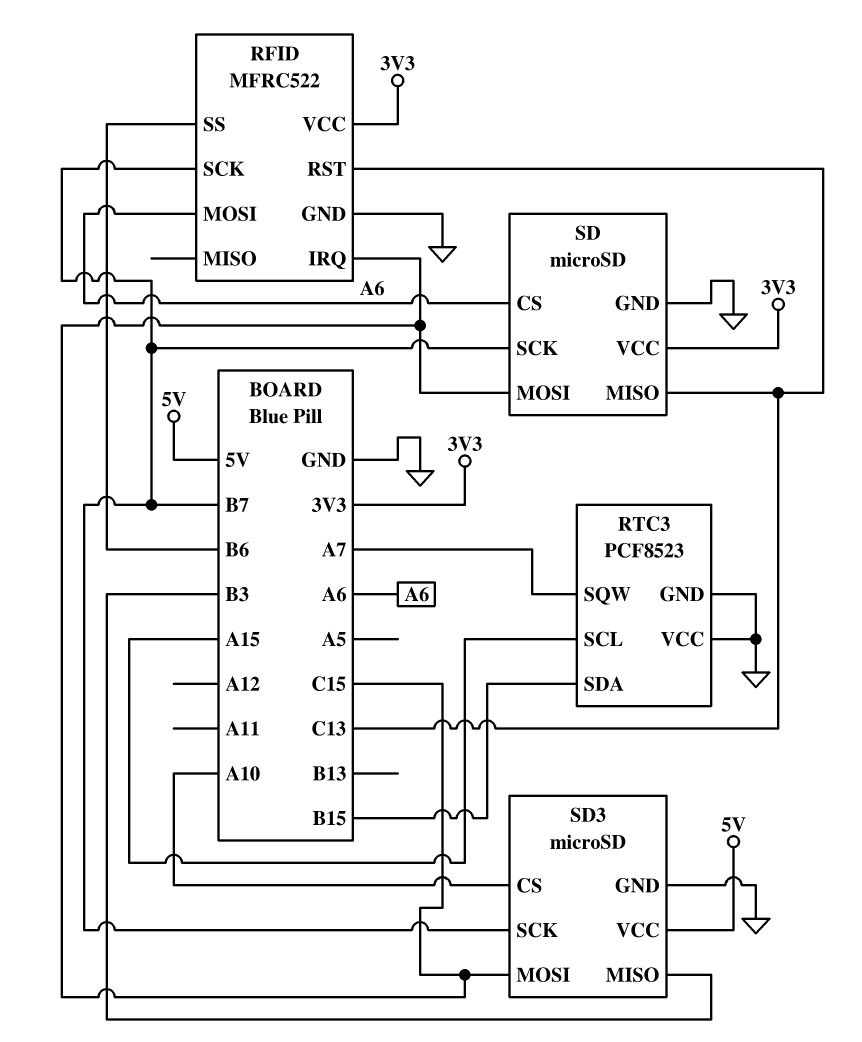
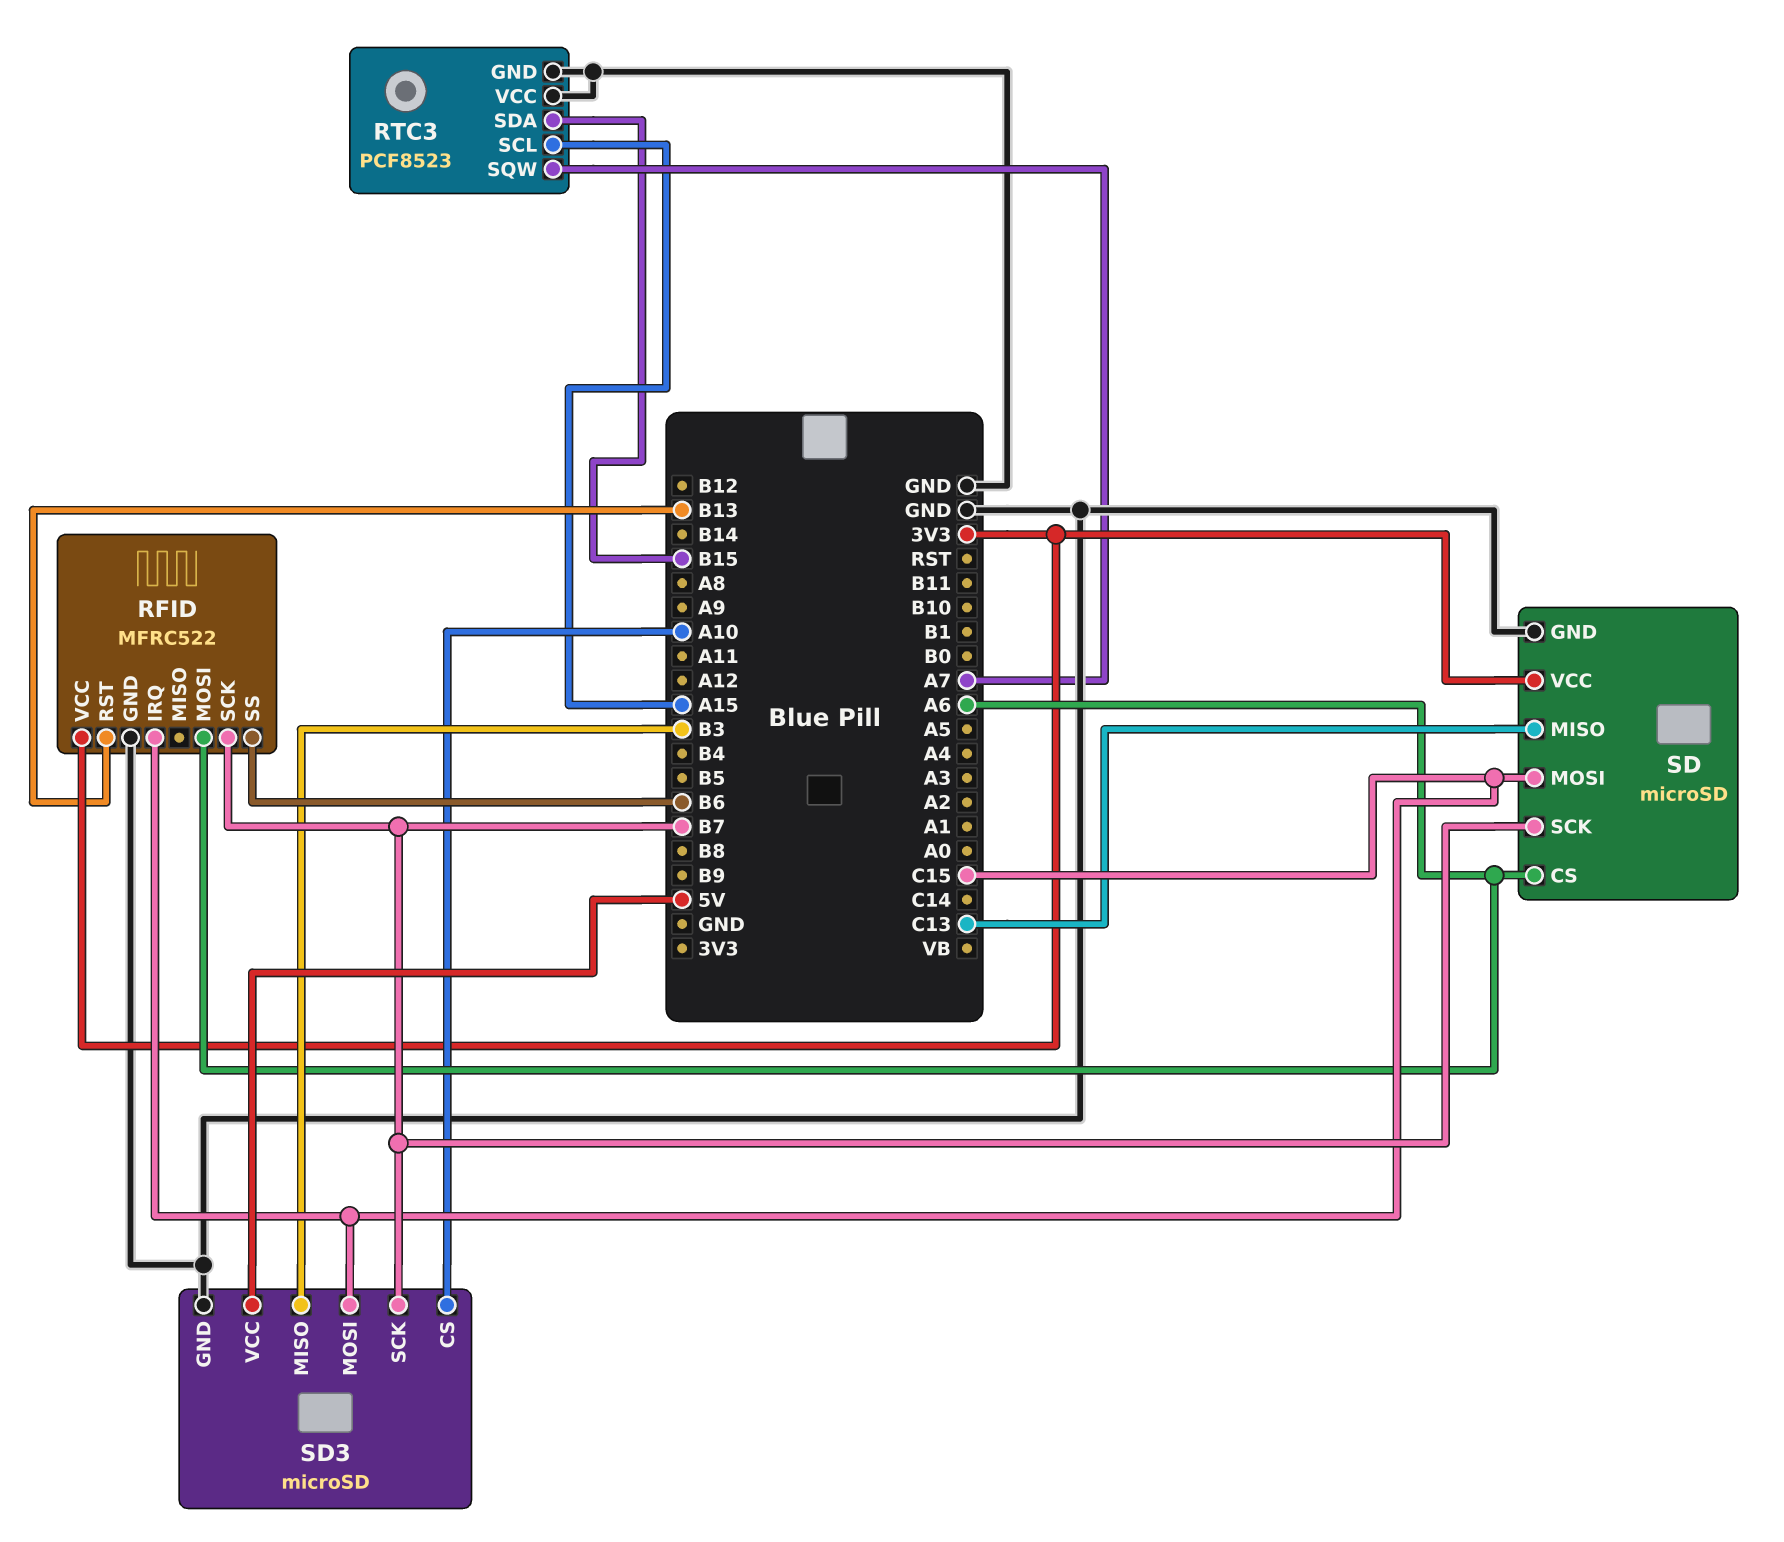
RFID pin RST: C13 -> B13

